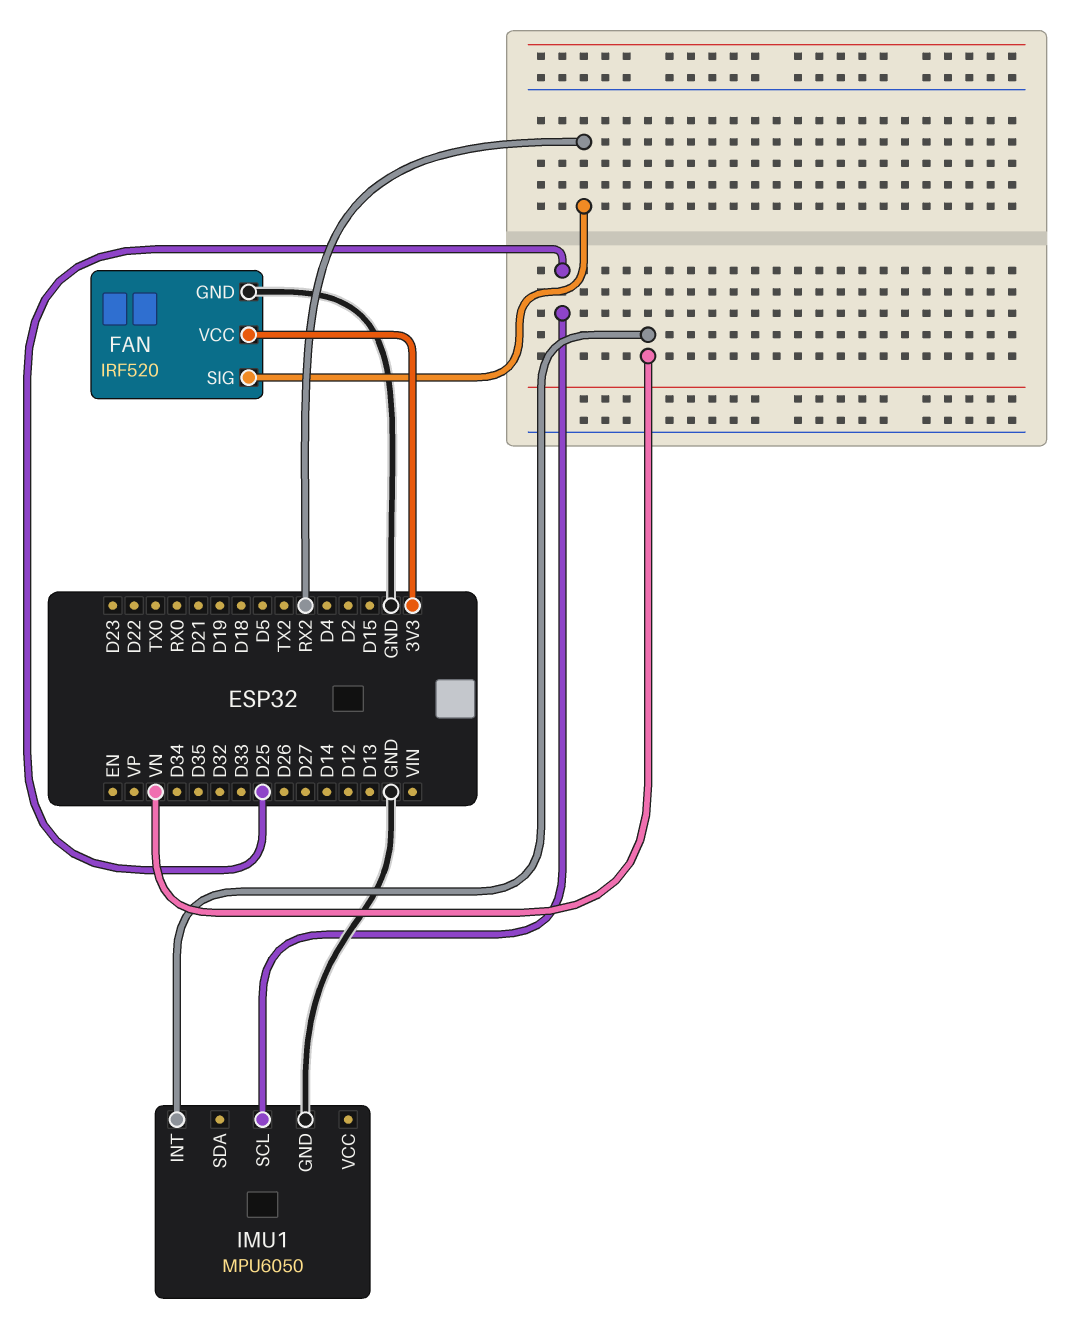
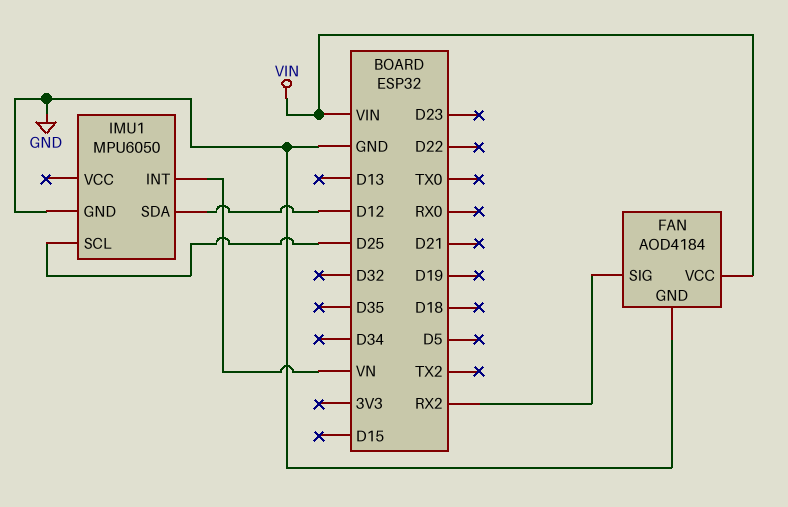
FAN: IRF520 -> AOD4184
FAN pin VCC: 3V3 -> VIN
IMU1 pin SDA: none -> D12

